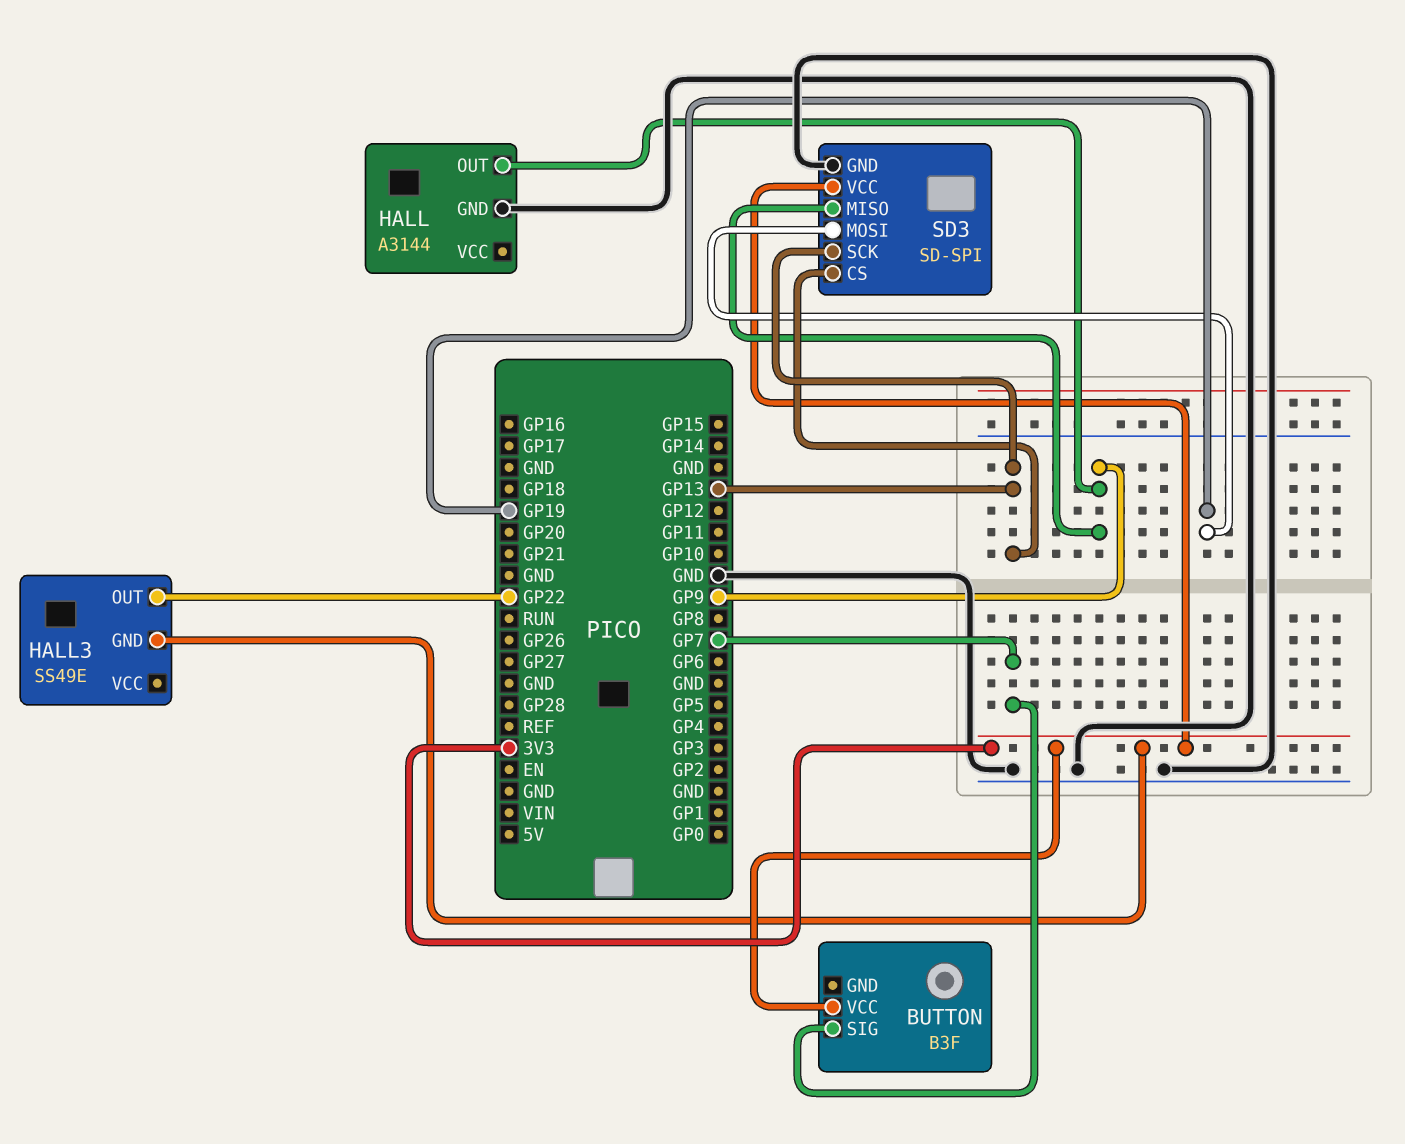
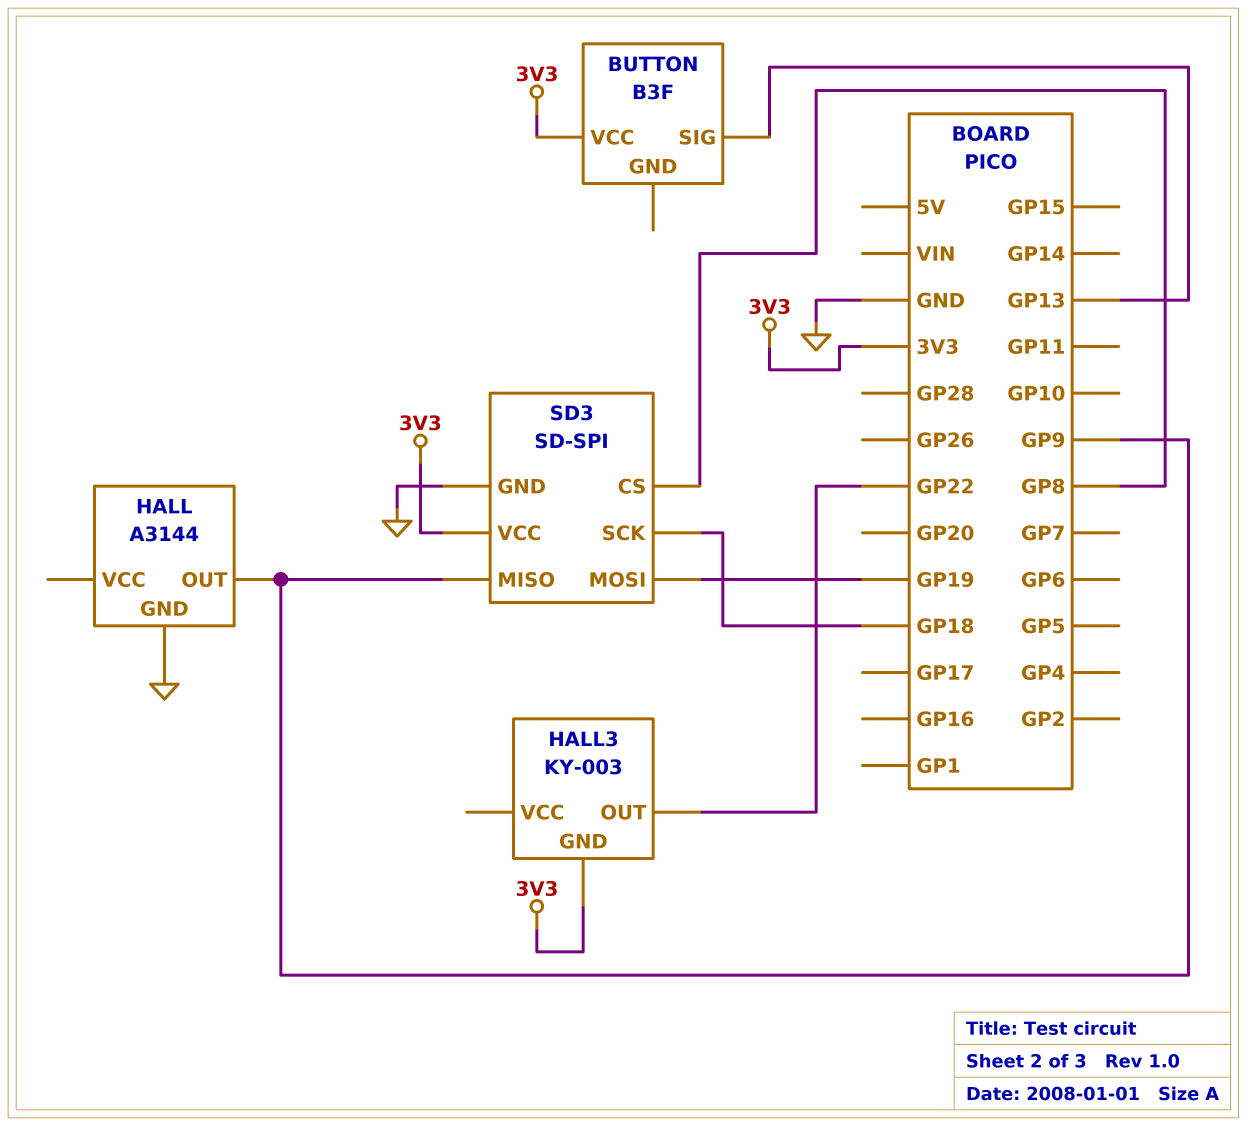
BUTTON pin SIG: GP7 -> GP13
HALL3: SS49E -> KY-003
SD3 pin CS: GP13 -> GP8
SD3 pin SCK: GP13 -> GP18

